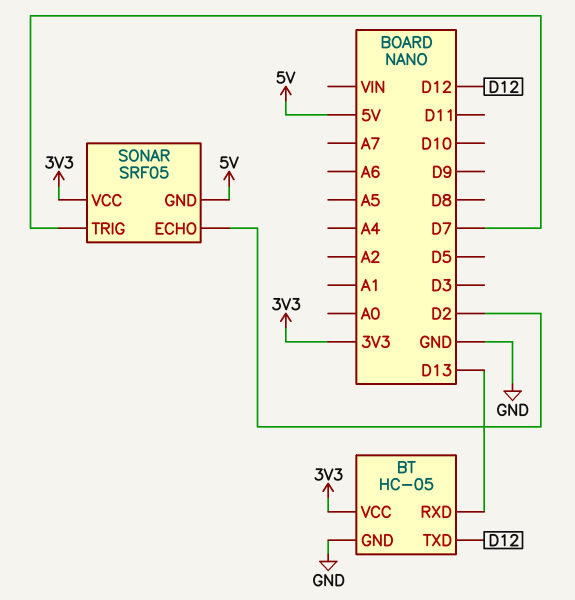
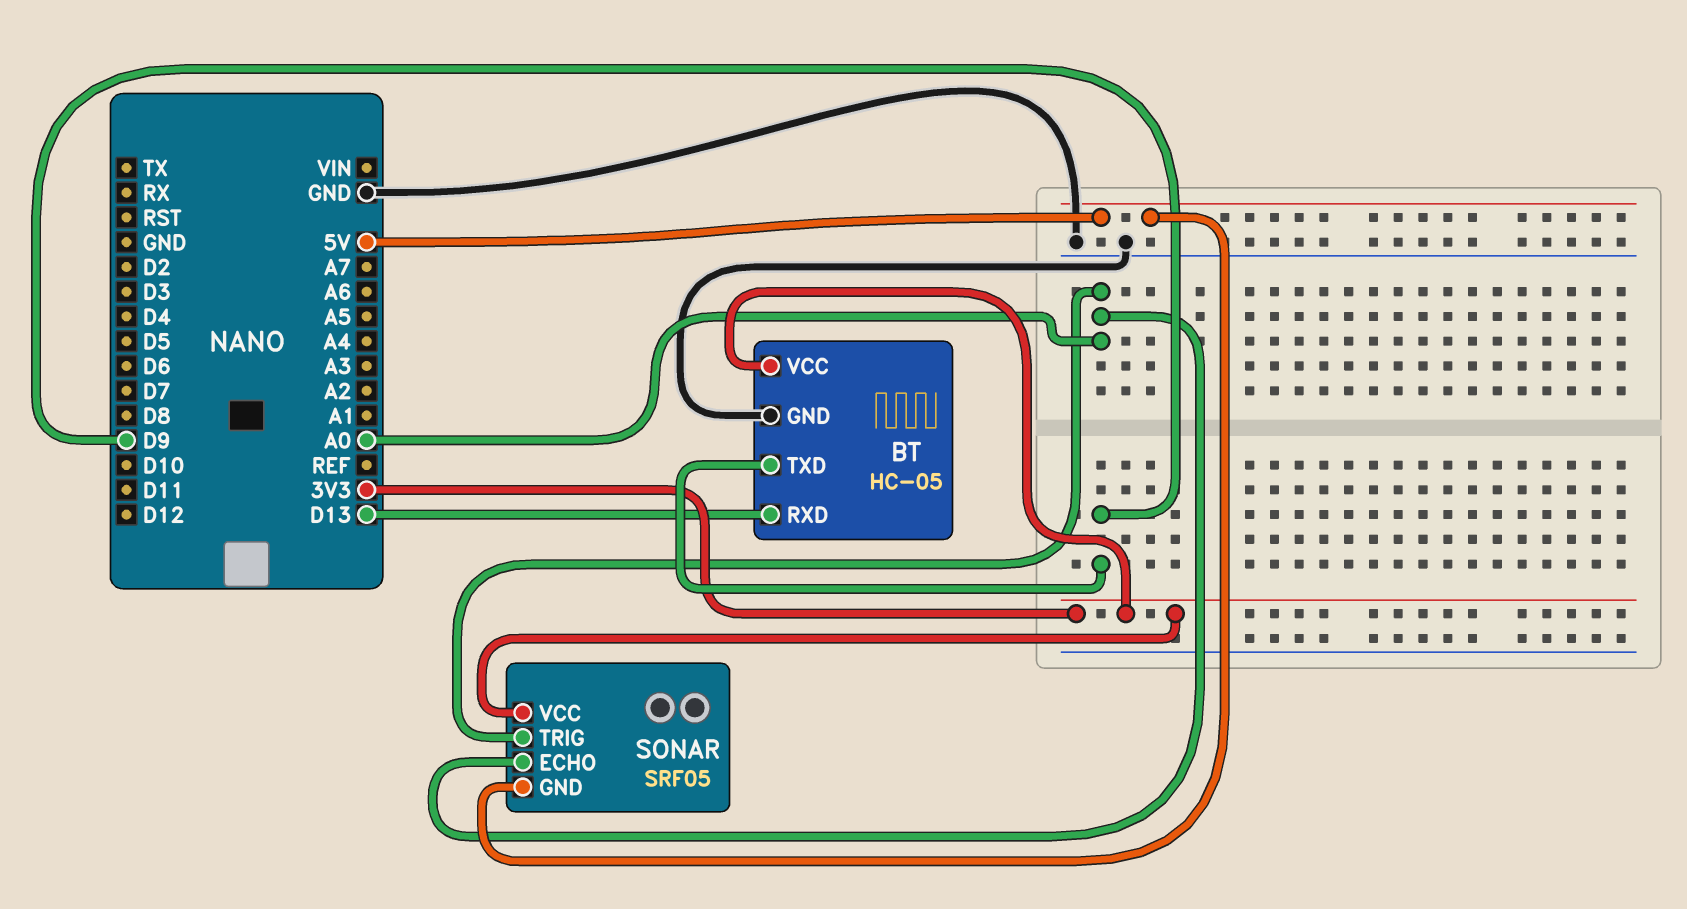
BT pin TXD: D12 -> D9
SONAR pin ECHO: D2 -> A0
SONAR pin TRIG: D7 -> A0

